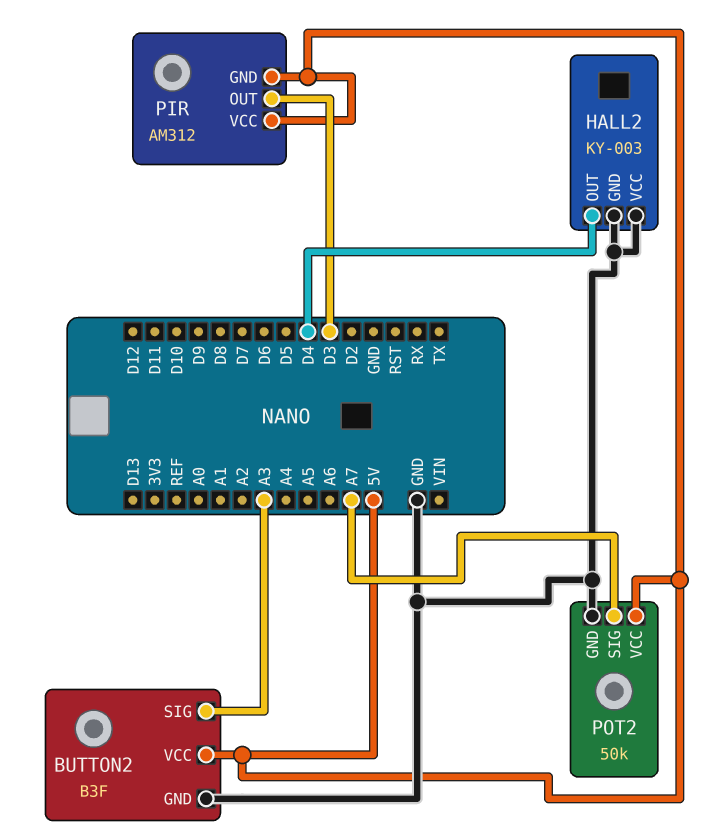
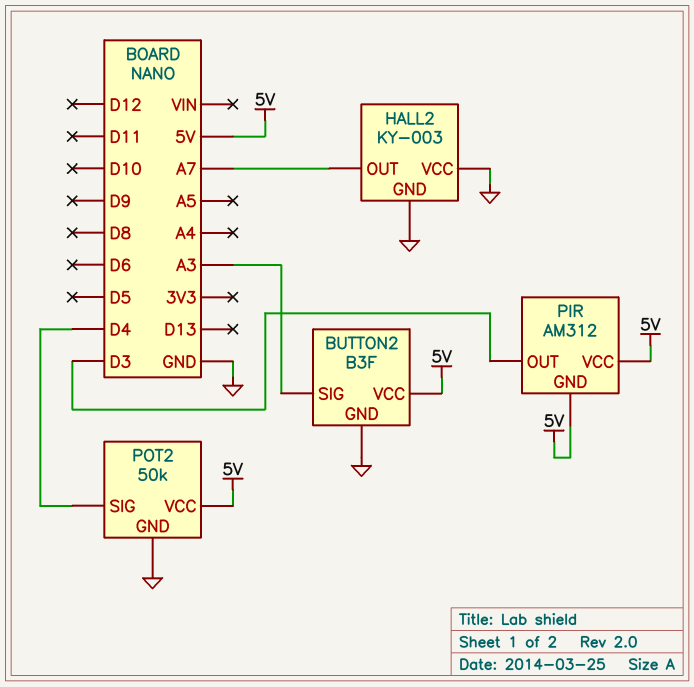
HALL2 pin OUT: D4 -> A7
POT2 pin SIG: A7 -> D4

